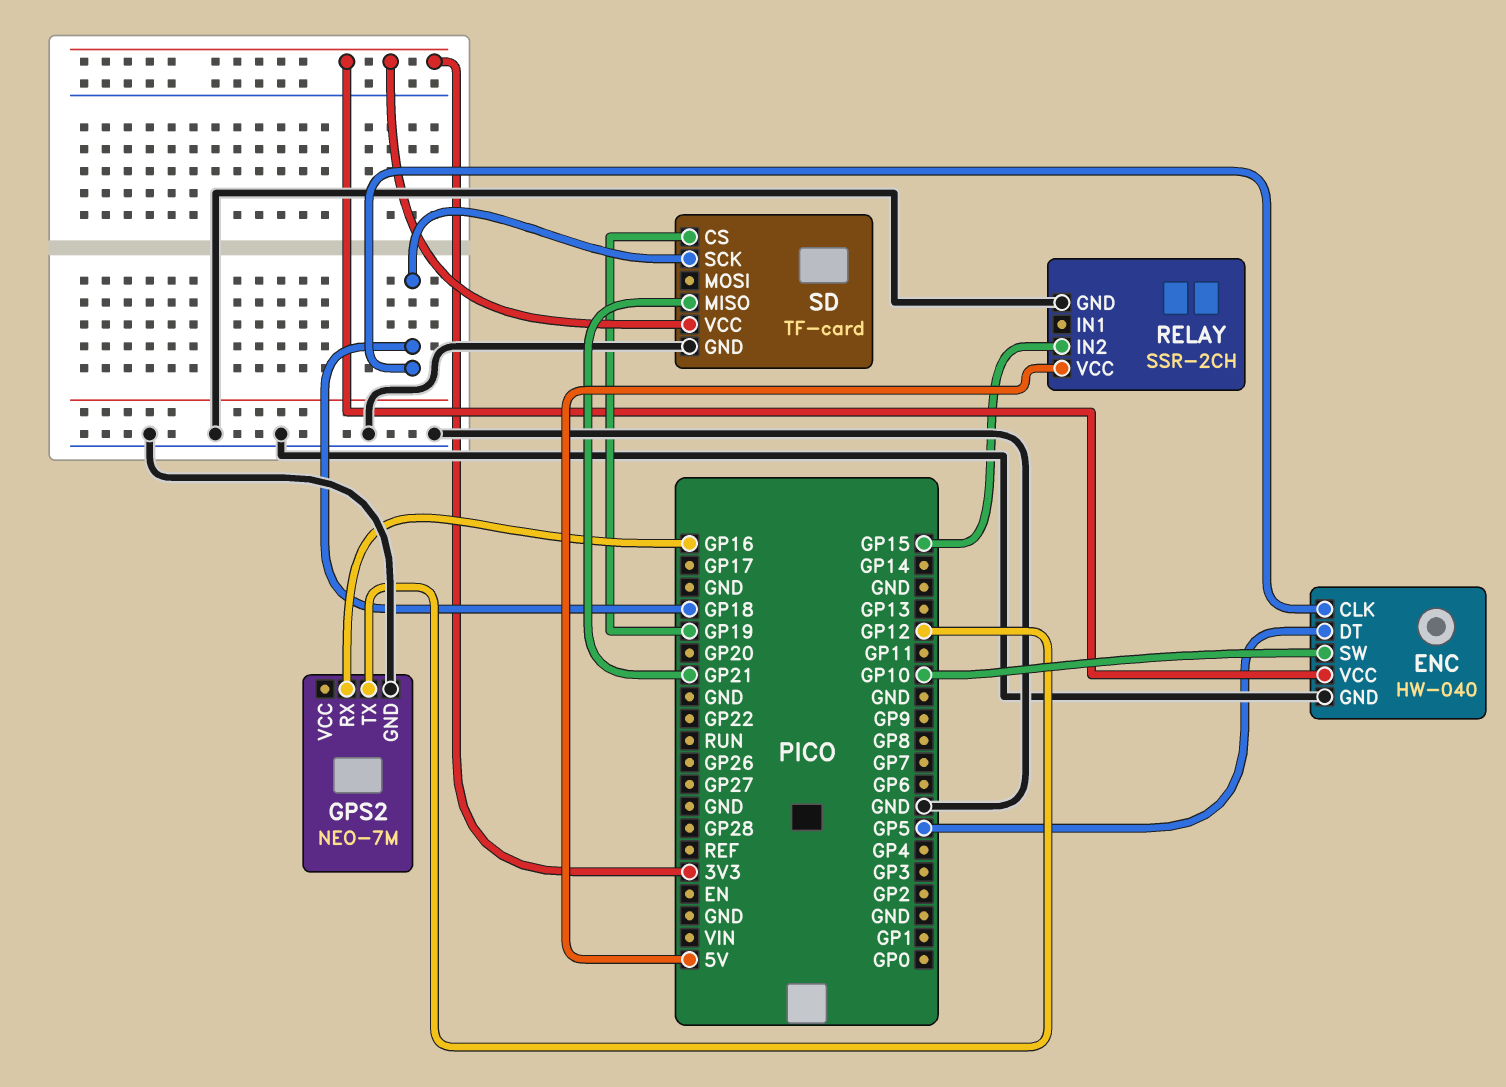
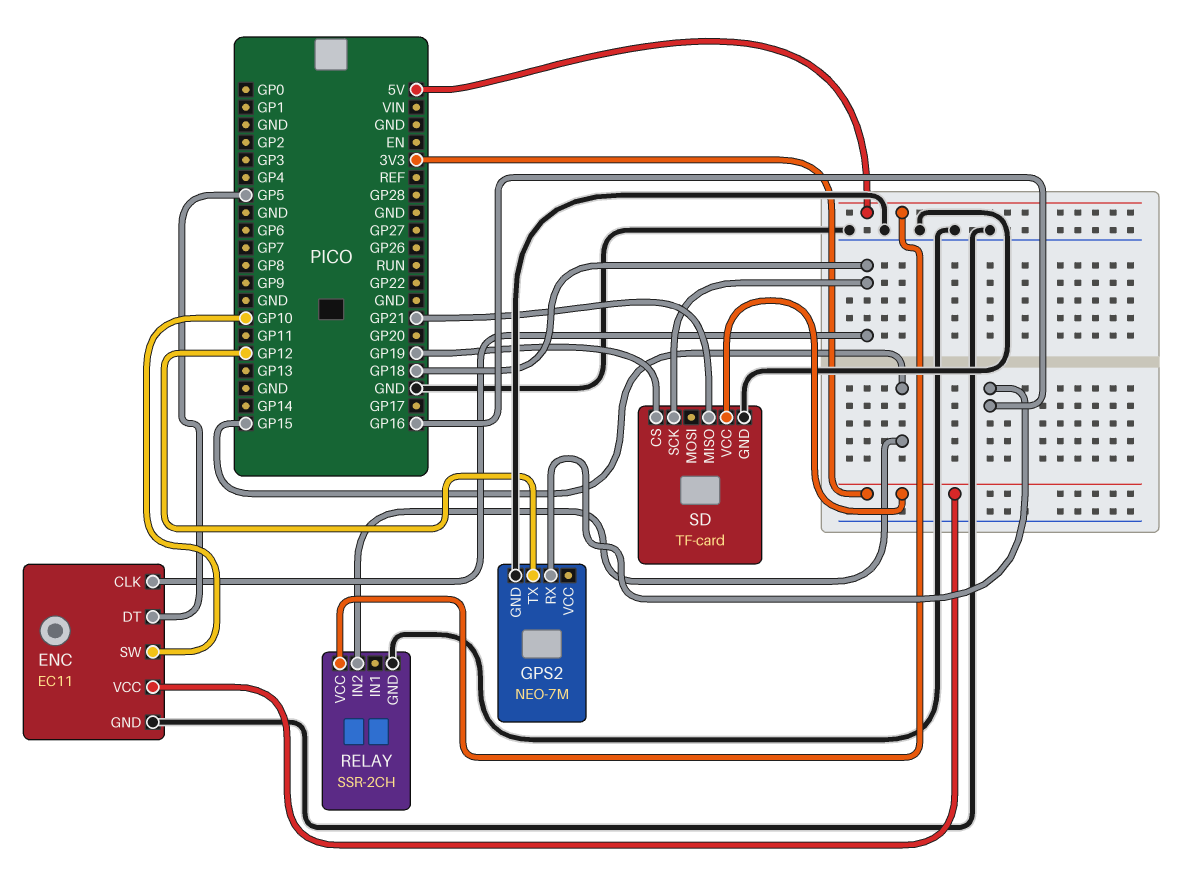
ENC: HW-040 -> EC11

